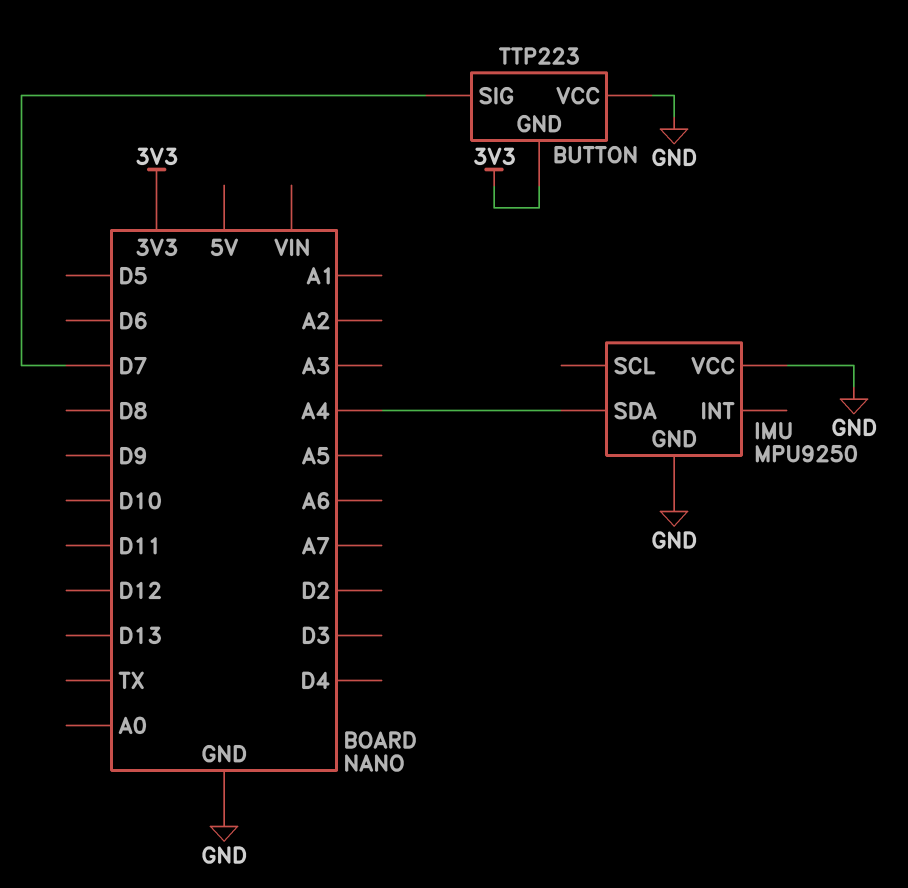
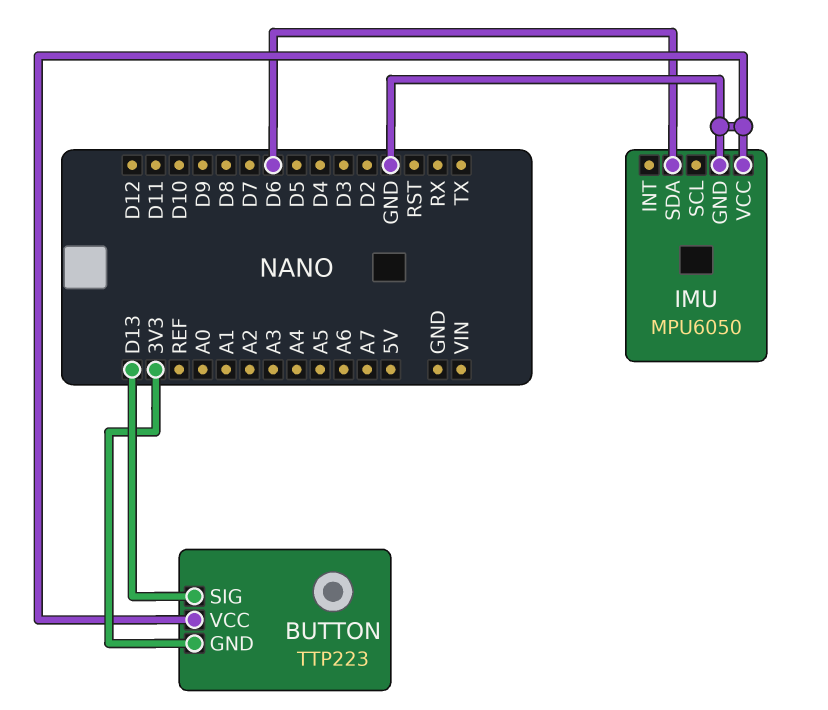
BUTTON pin SIG: D7 -> D13
IMU: MPU9250 -> MPU6050
IMU pin SDA: A4 -> D6

